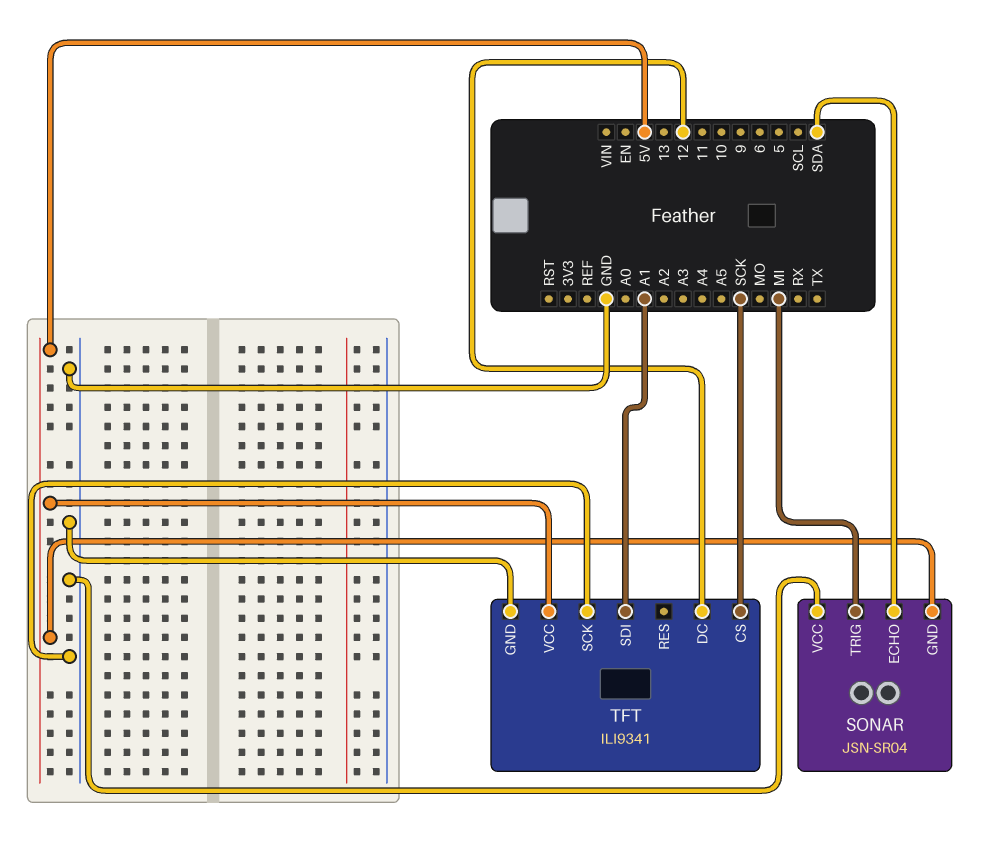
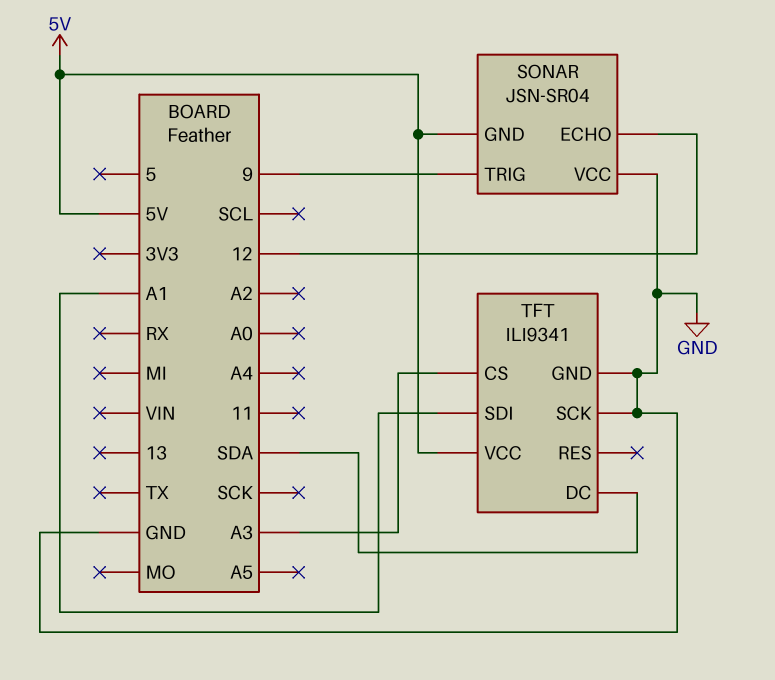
SONAR pin ECHO: SDA -> 12
SONAR pin TRIG: MI -> 9
TFT pin CS: SCK -> A3
TFT pin DC: 12 -> SDA

